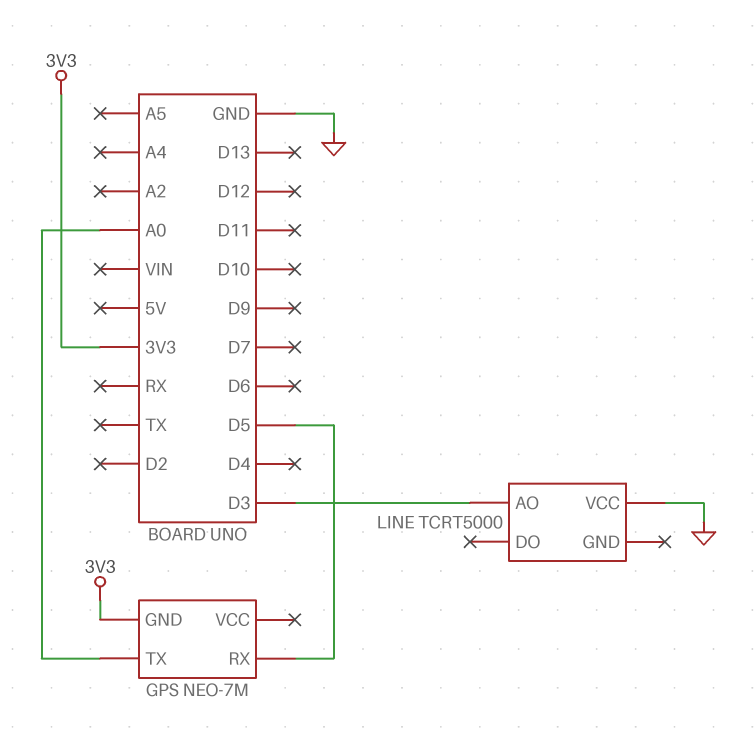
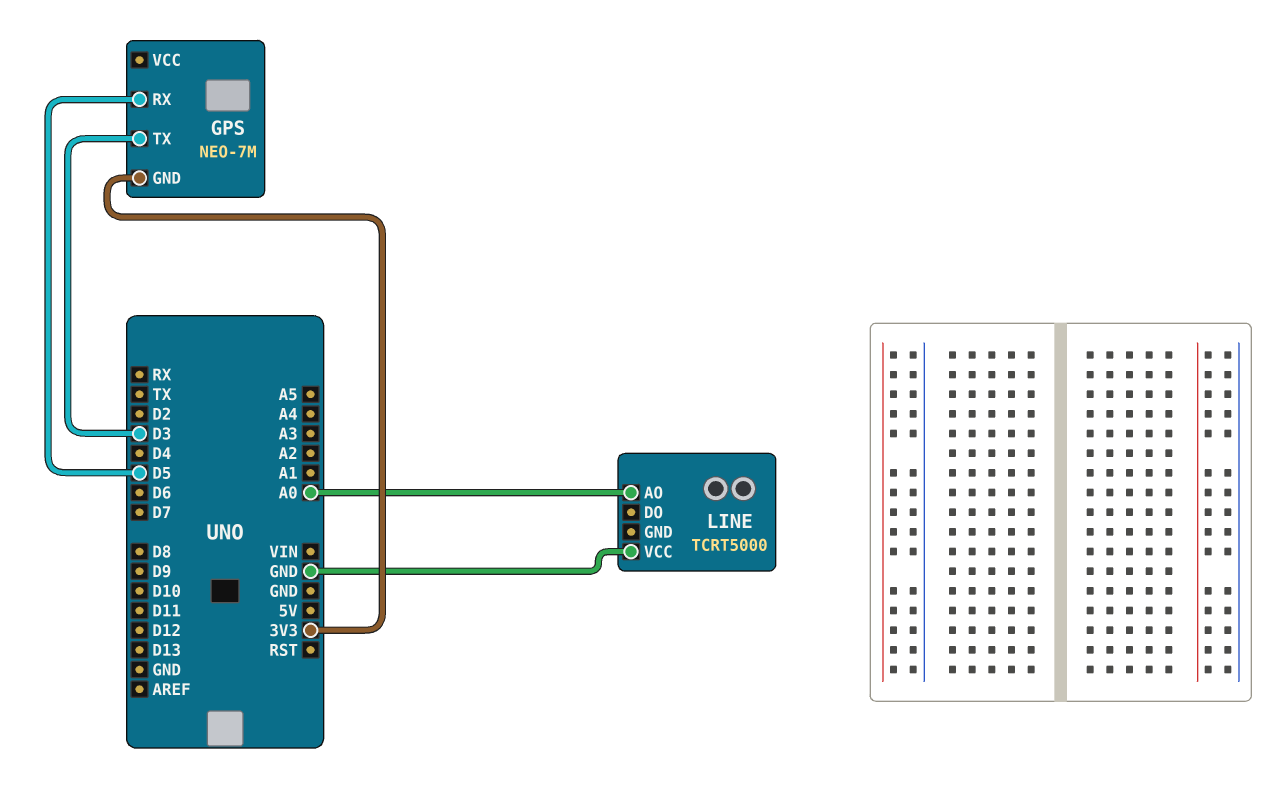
GPS pin TX: A0 -> D3
LINE pin AO: D3 -> A0

